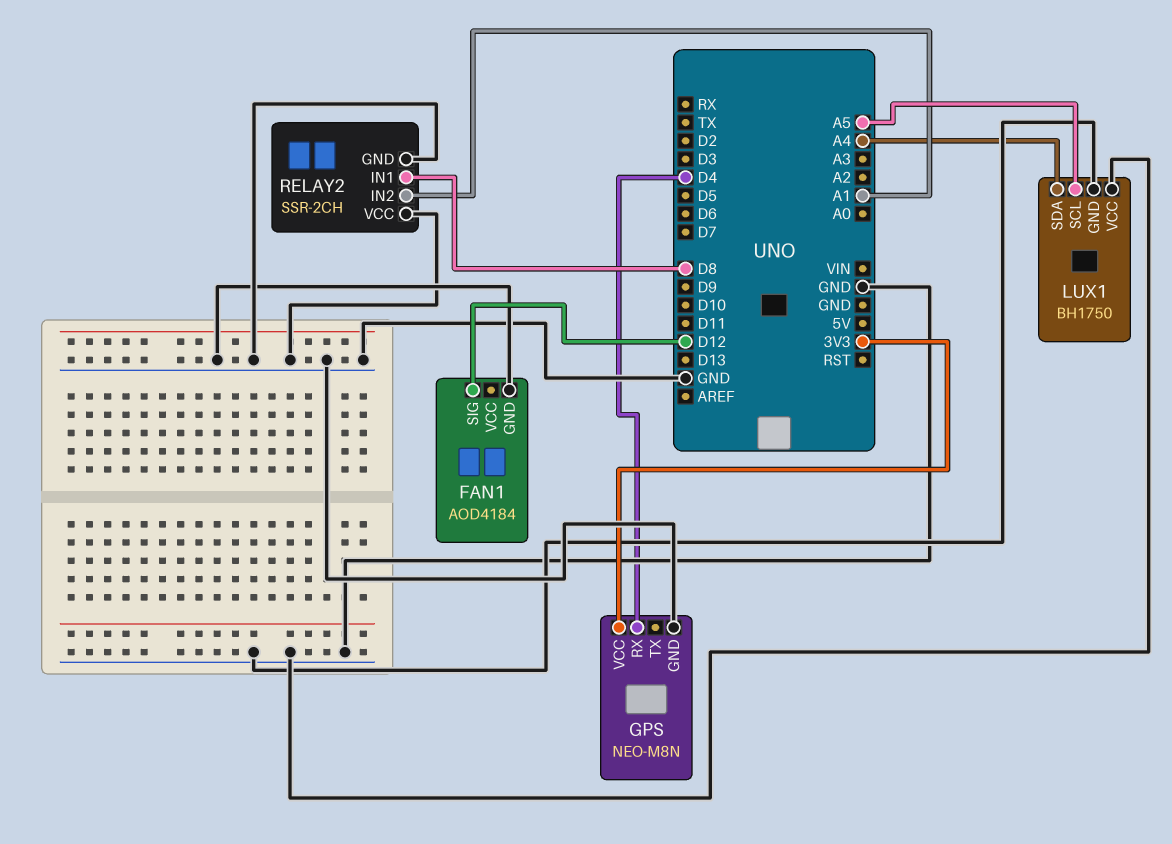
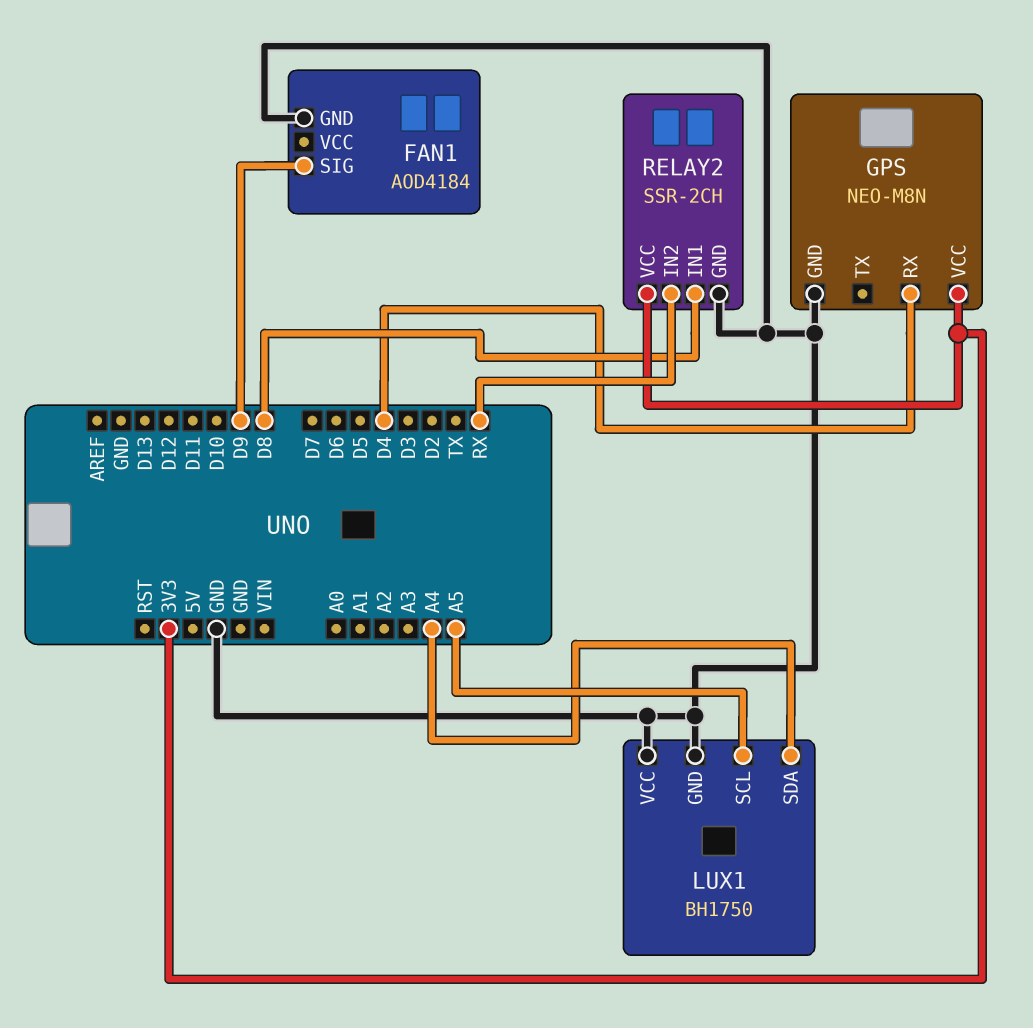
FAN1 pin SIG: D12 -> D9
RELAY2 pin IN2: A1 -> RX
RELAY2 pin VCC: GND -> 3V3

